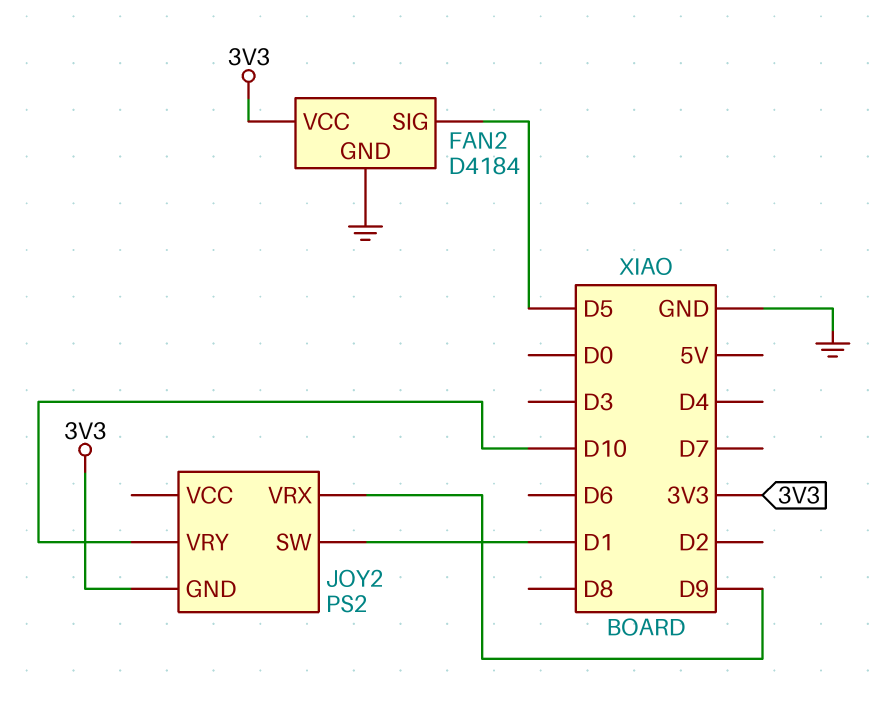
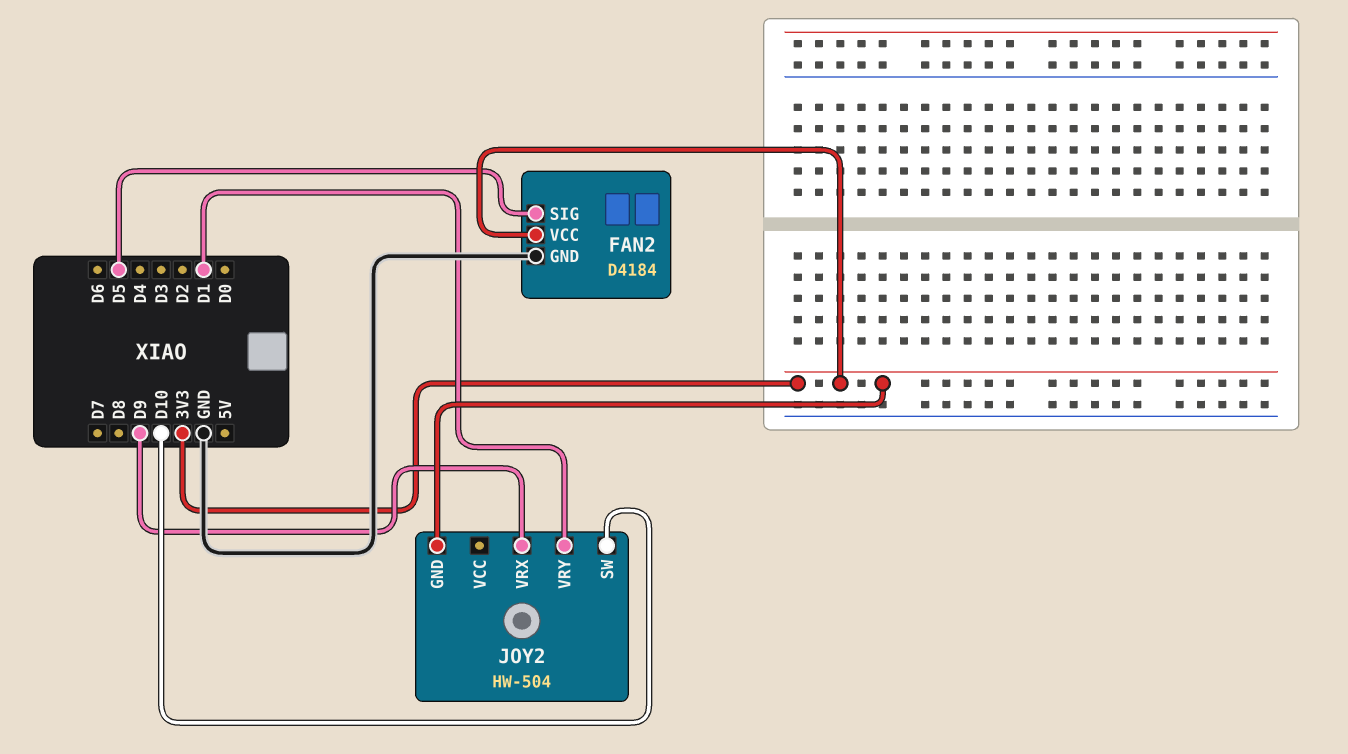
JOY2: PS2 -> HW-504
JOY2 pin SW: D1 -> D10
JOY2 pin VRY: D10 -> D1

